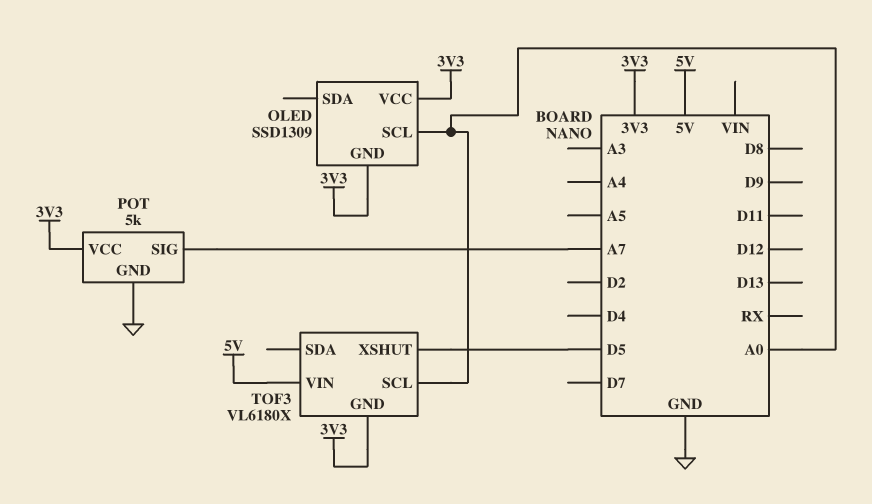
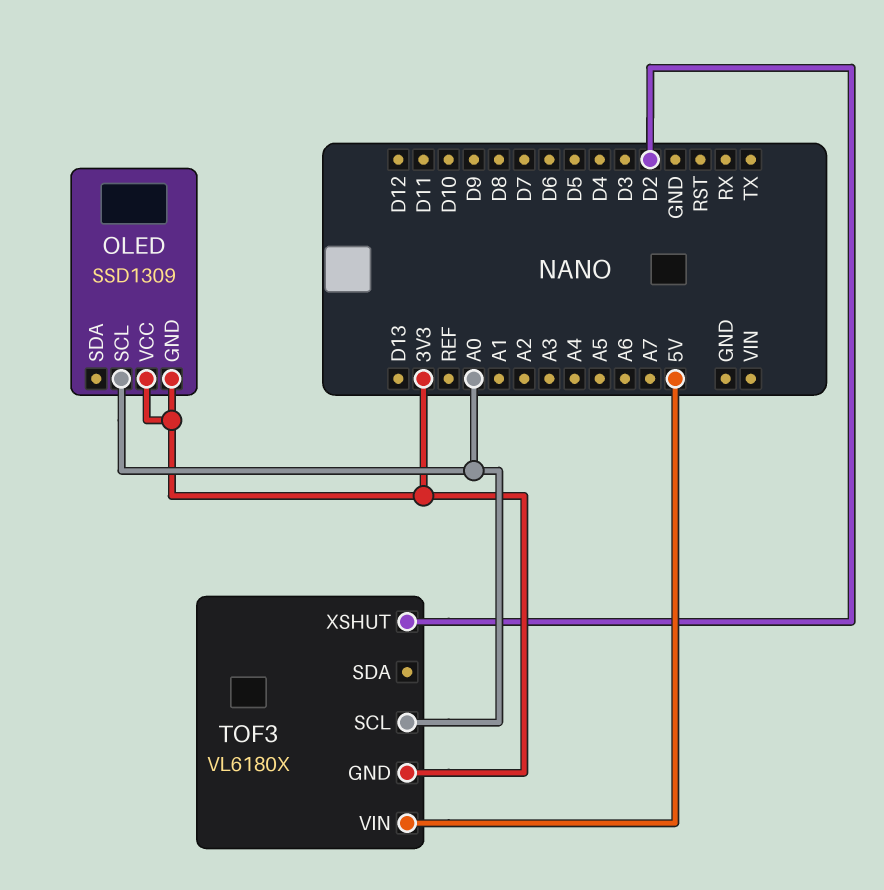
POT: 5k -> none
POT pin GND: GND -> none
POT pin SIG: A7 -> none
POT pin VCC: 3V3 -> none
TOF3 pin XSHUT: D5 -> D2

